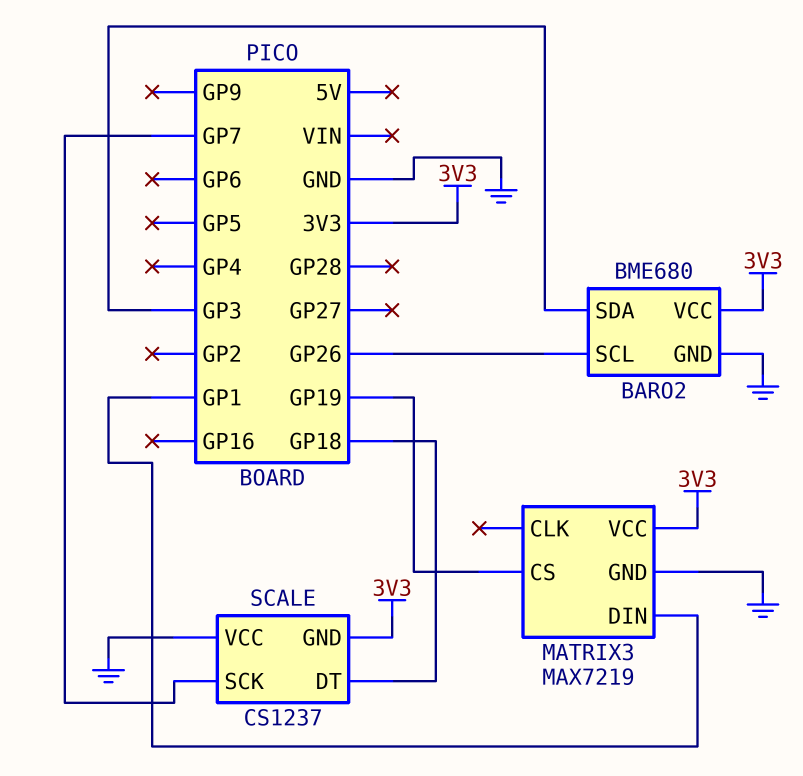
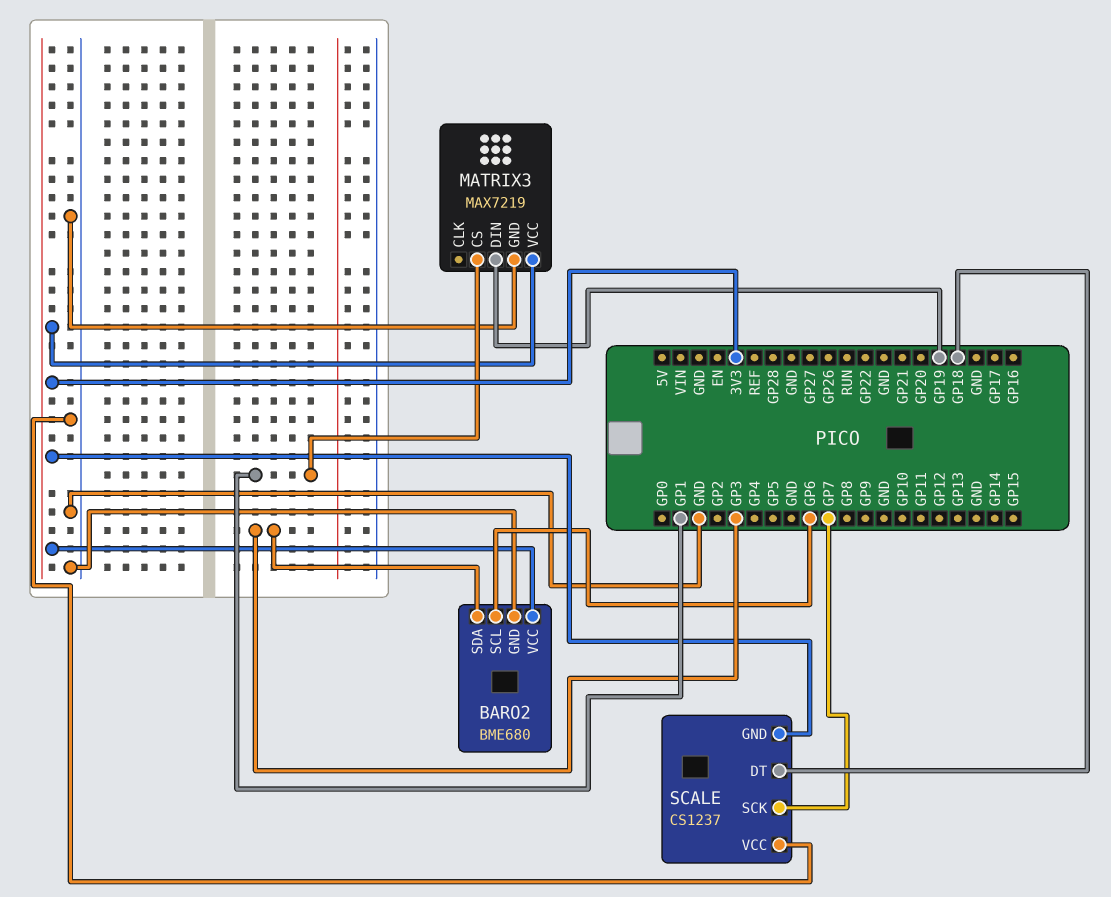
BARO2 pin SCL: GP26 -> GP6
MATRIX3 pin CS: GP19 -> GP1
MATRIX3 pin DIN: GP1 -> GP19

